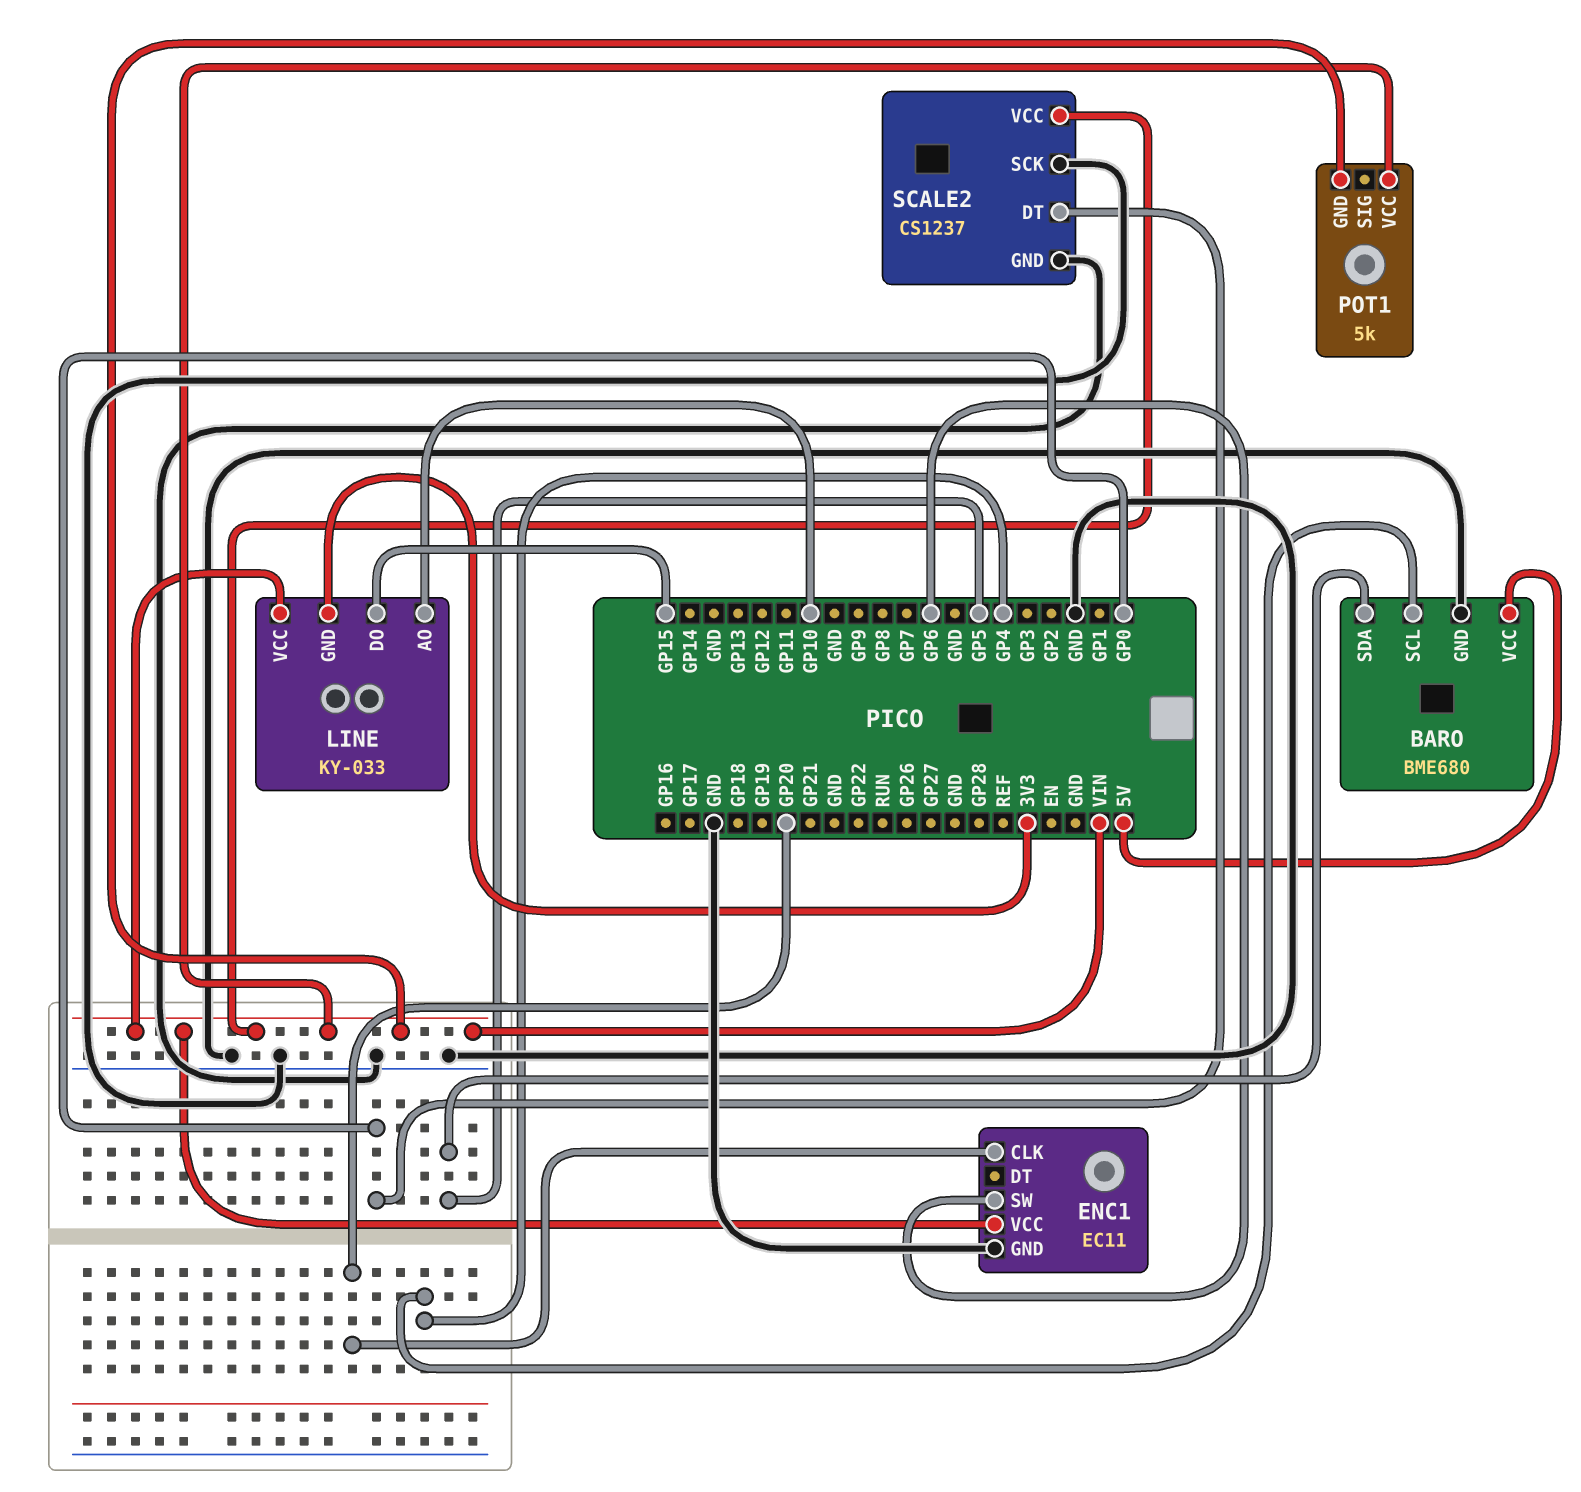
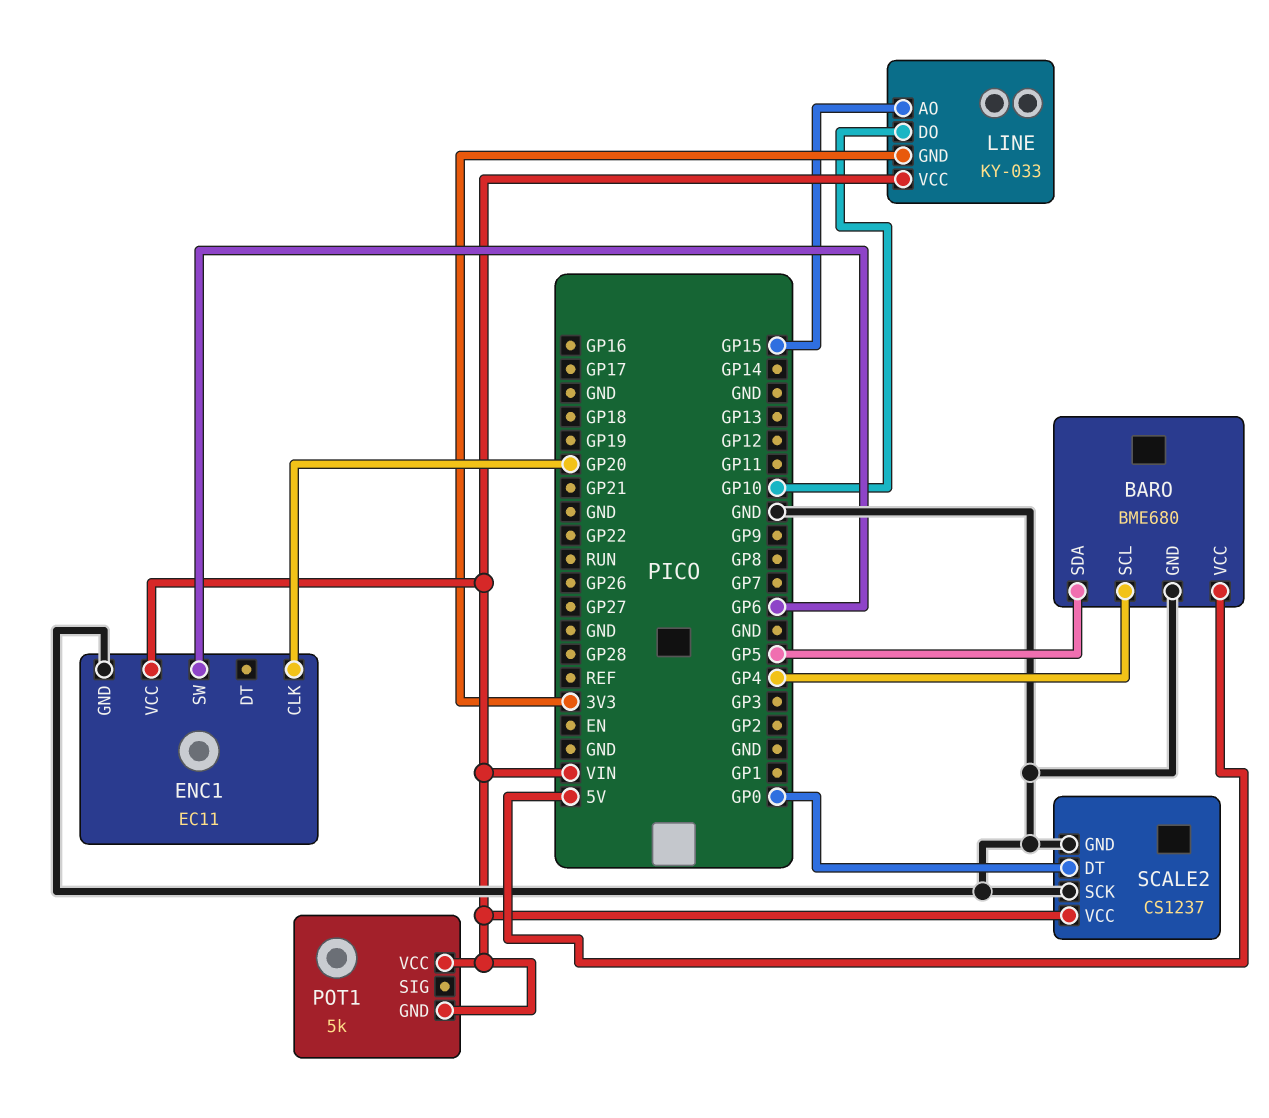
LINE pin AO: GP10 -> GP15
LINE pin DO: GP15 -> GP10

